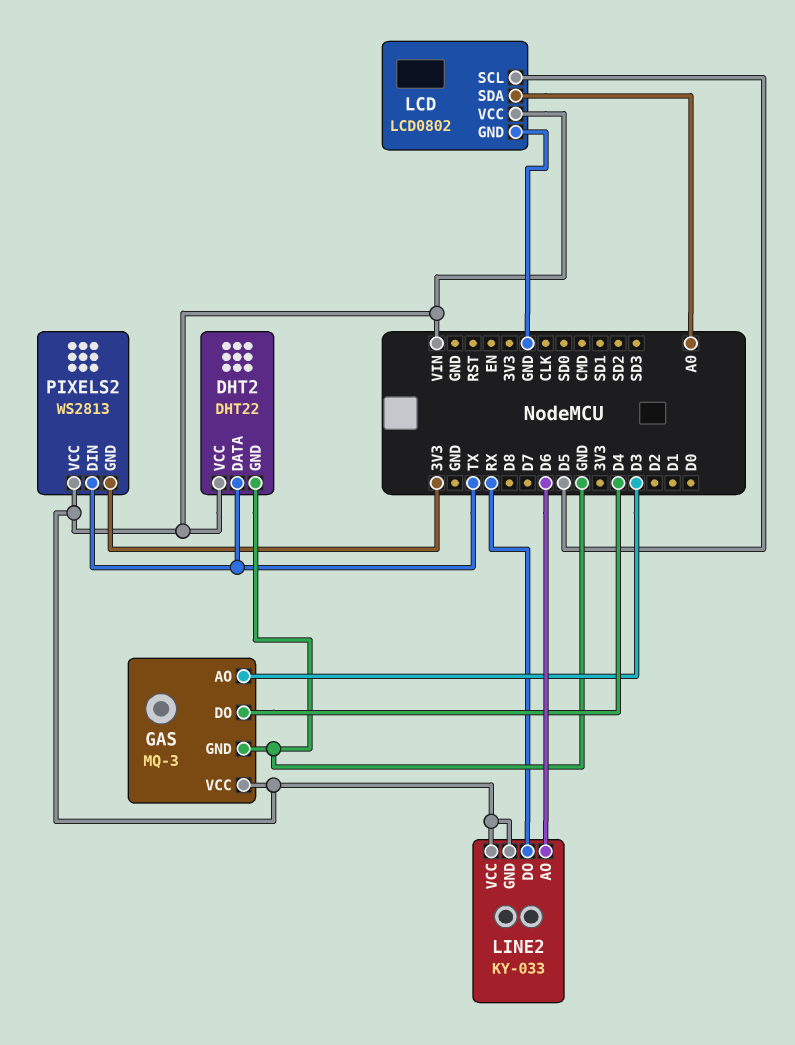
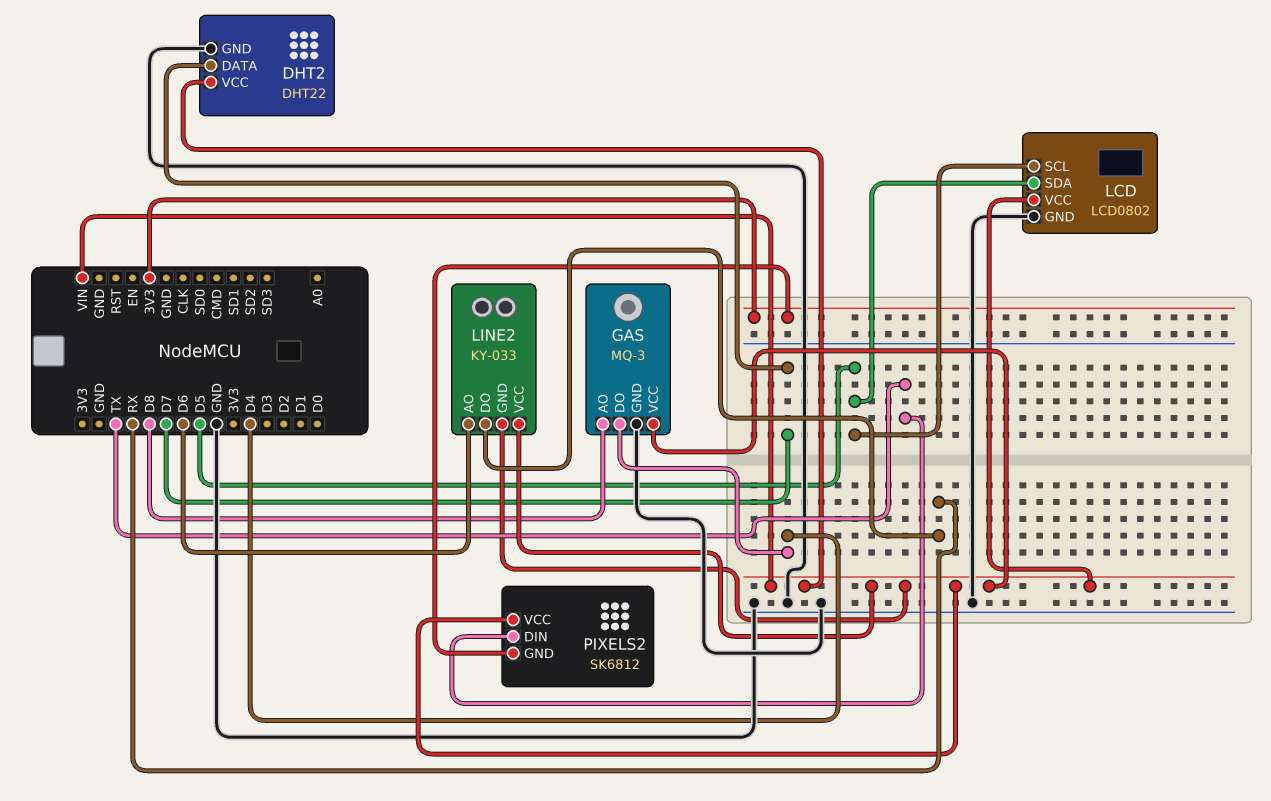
DHT2 pin DATA: TX -> D7
GAS pin AO: D3 -> D8
LCD pin SDA: A0 -> D5
PIXELS2: WS2813 -> SK6812

